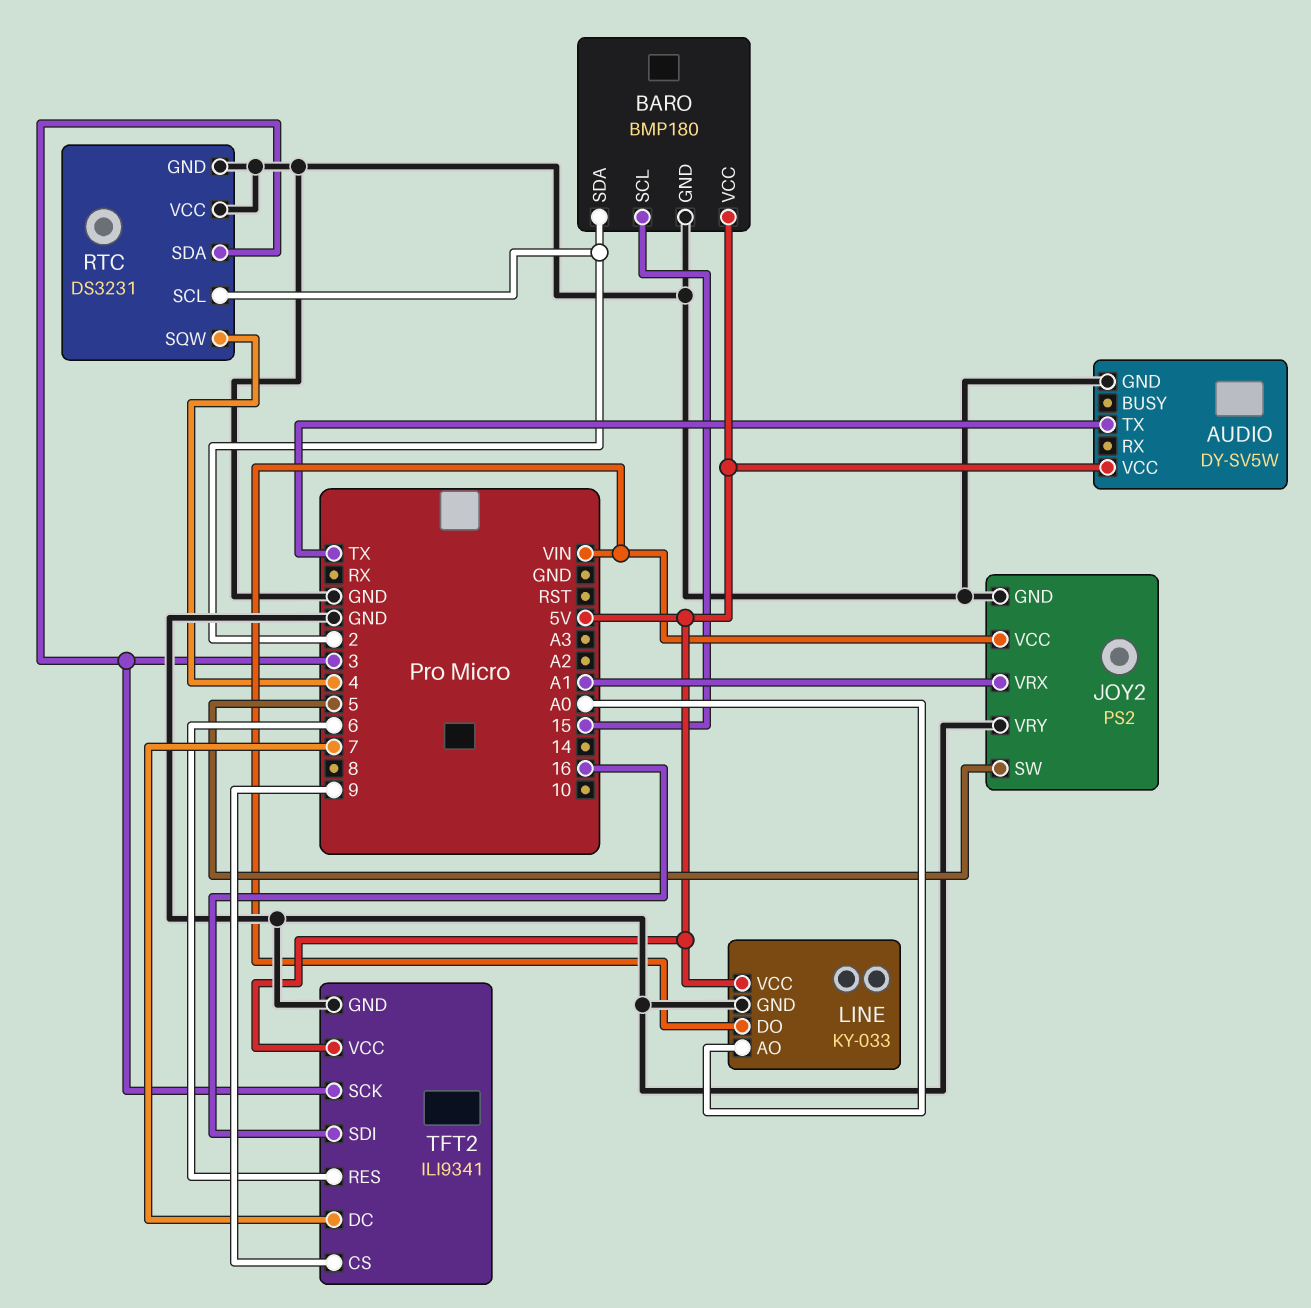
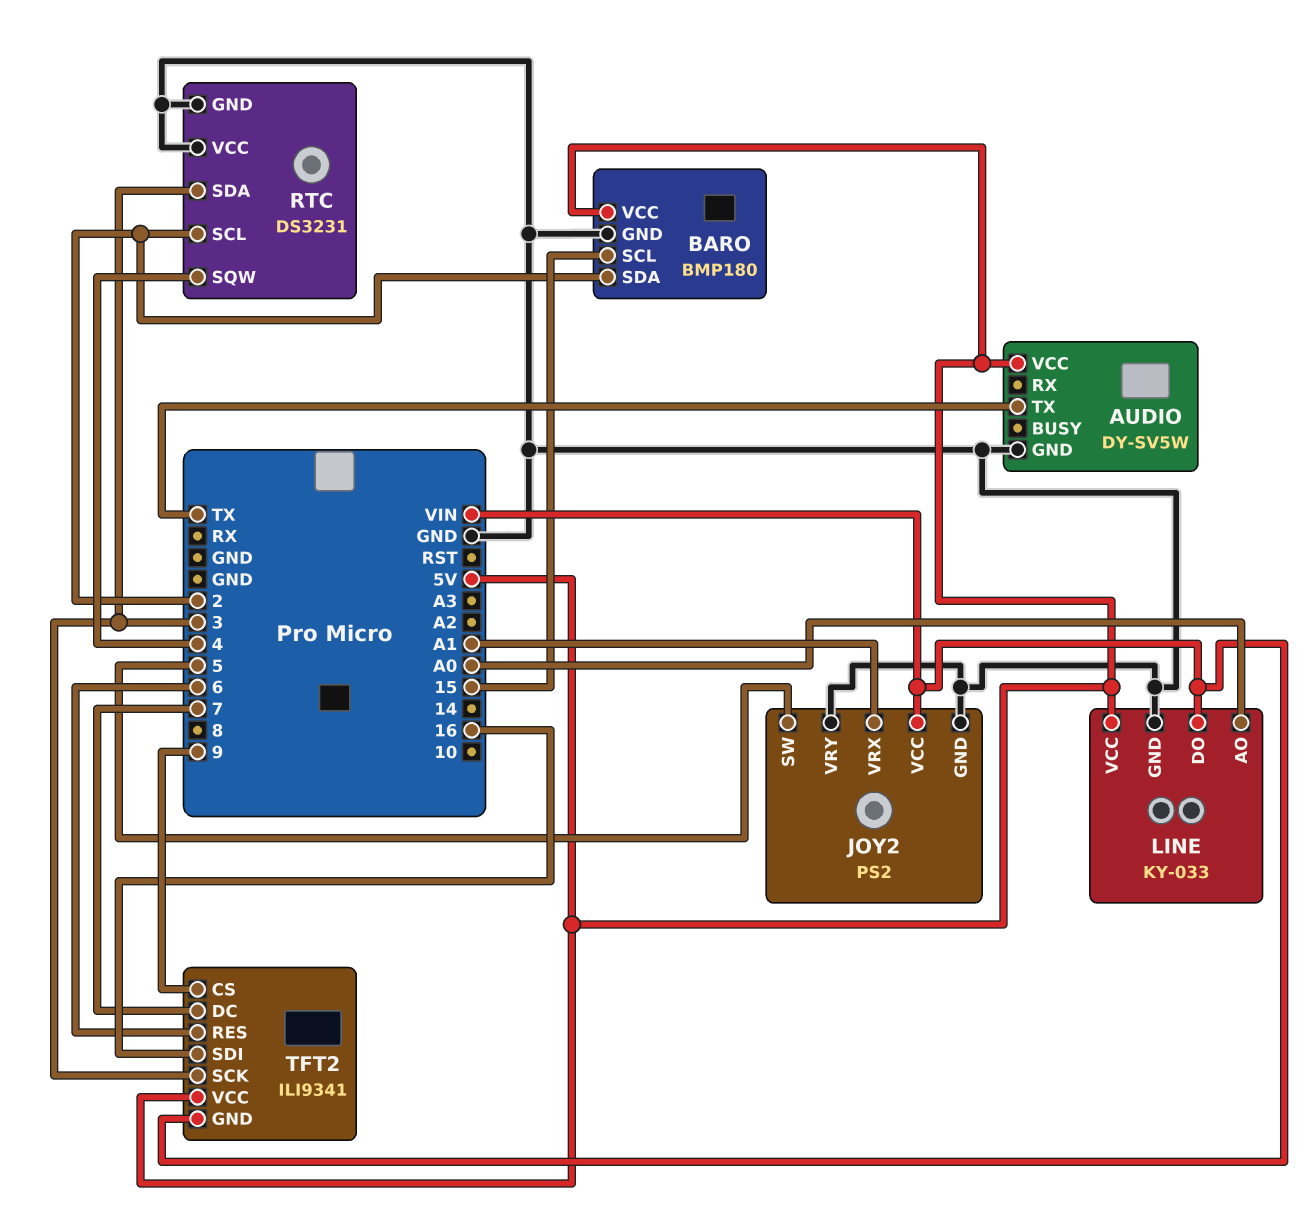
TFT2 pin GND: GND -> VIN

